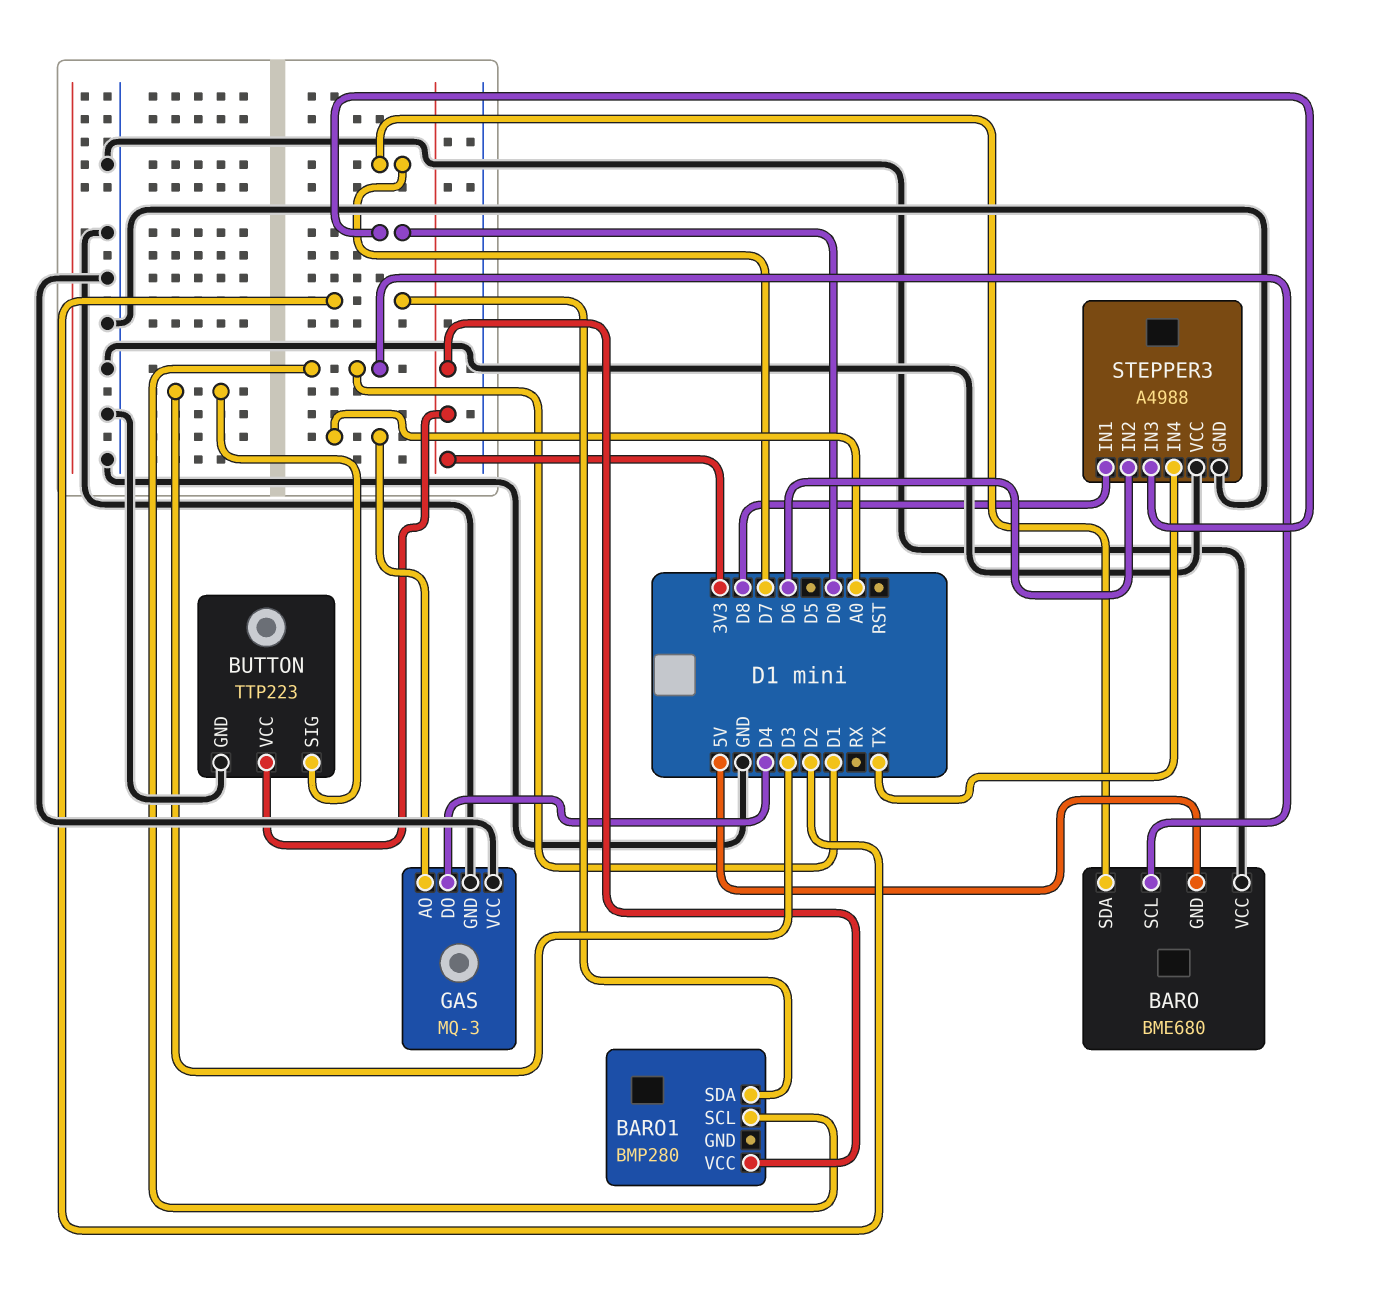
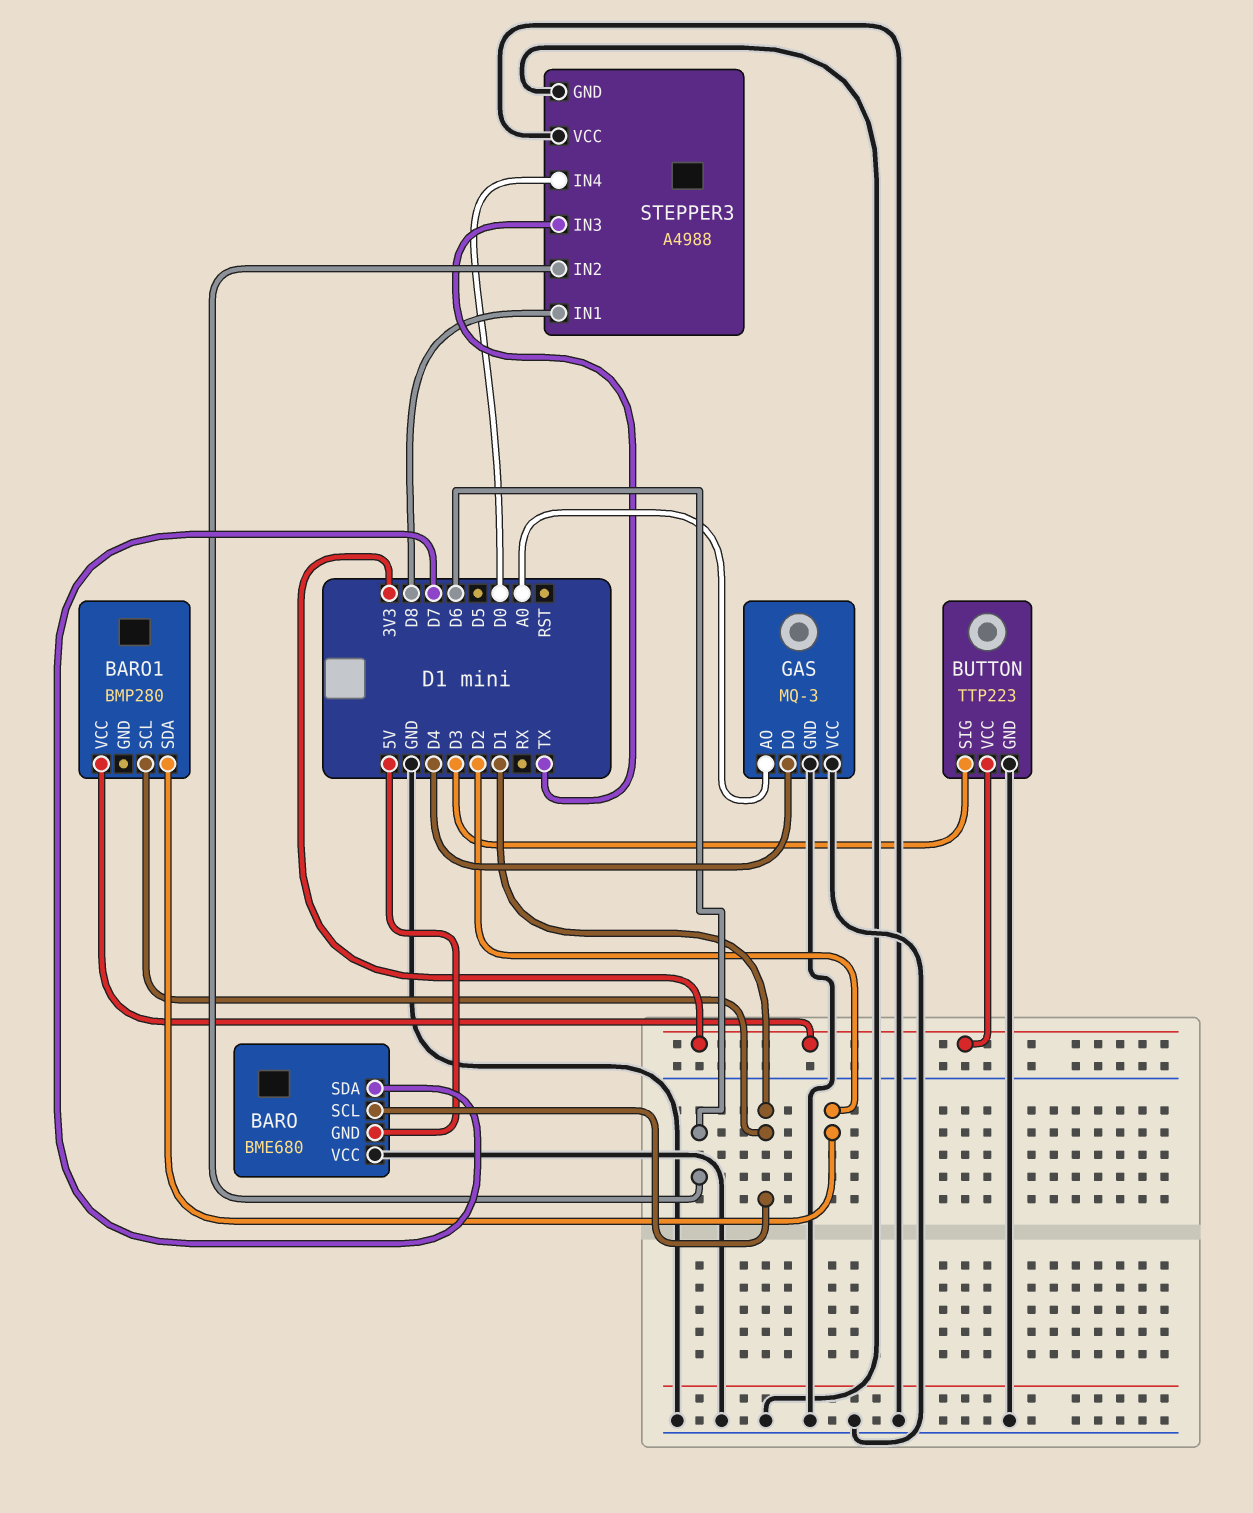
STEPPER3 pin IN3: D0 -> TX
STEPPER3 pin IN4: TX -> D0

